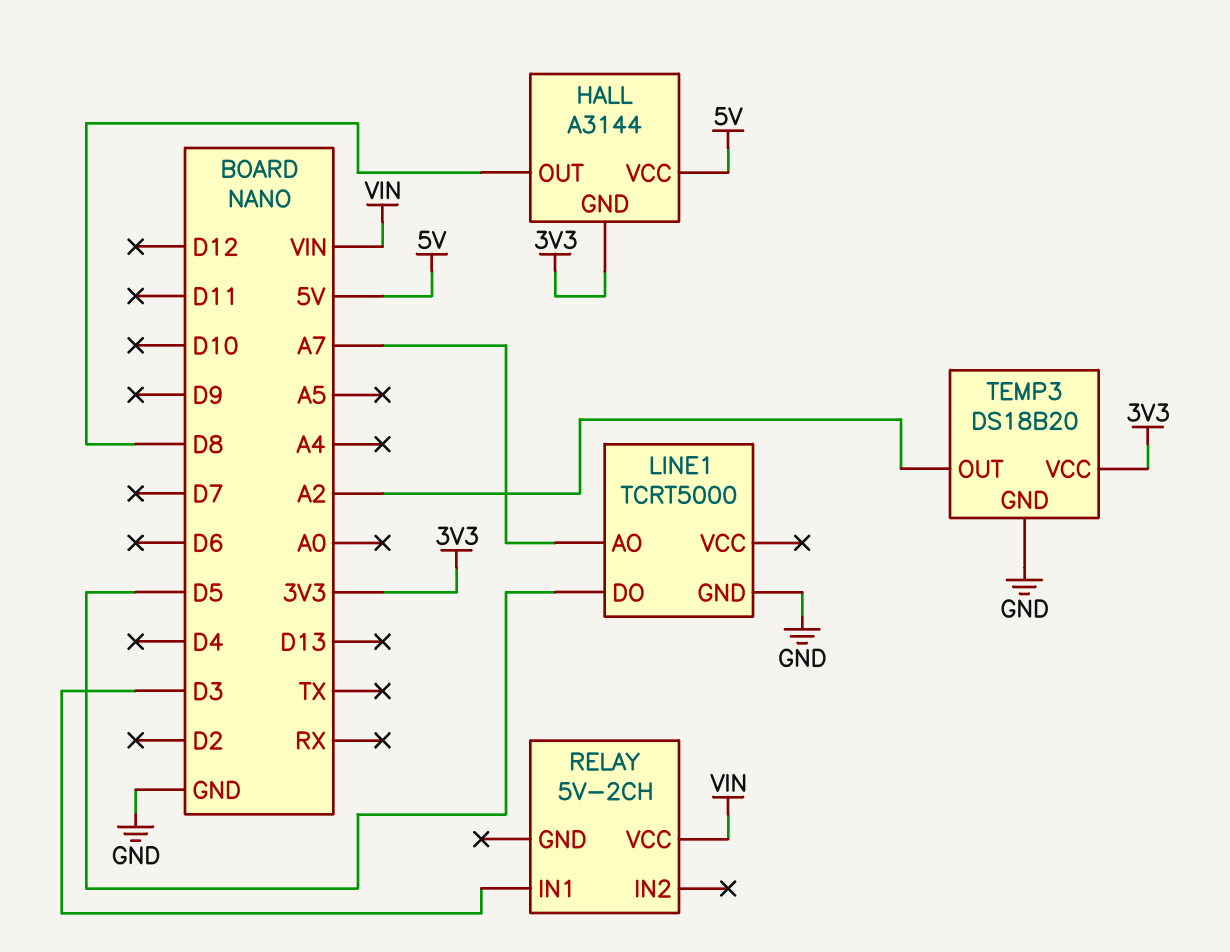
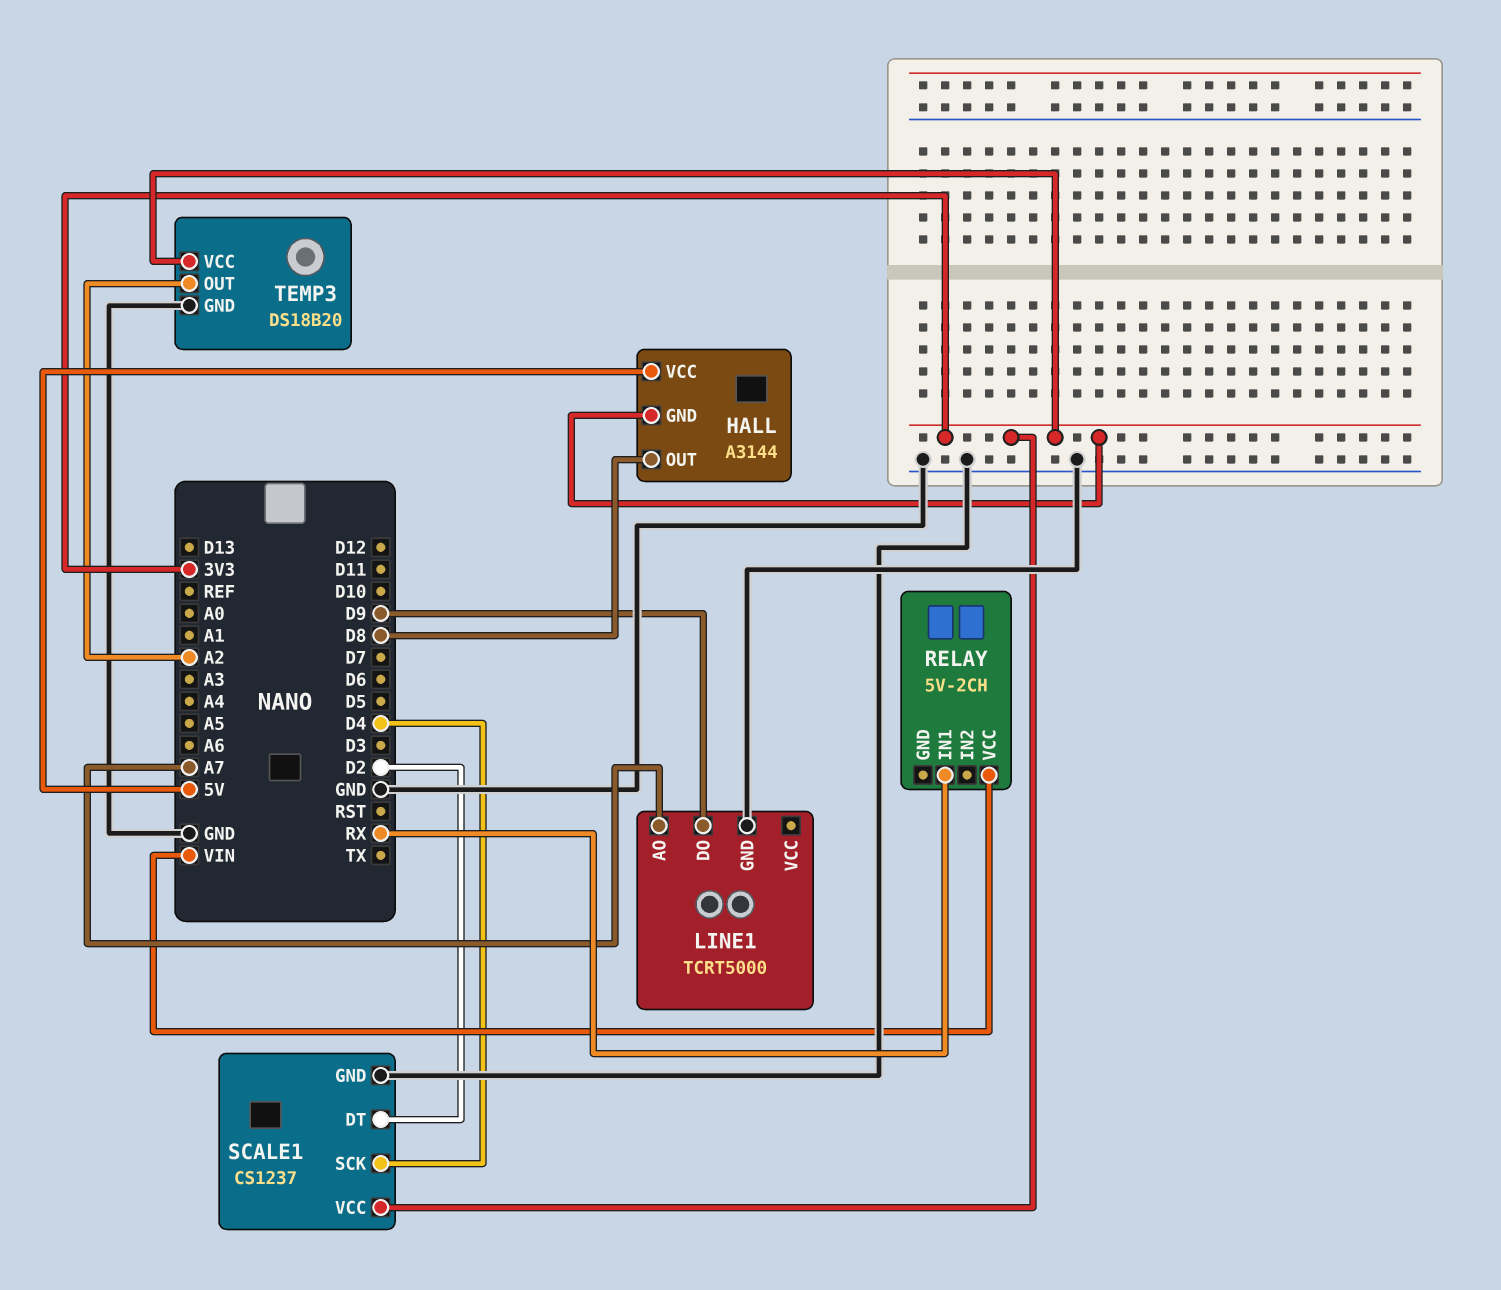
LINE1 pin DO: D5 -> D9
RELAY pin IN1: D3 -> RX
SCALE1: none -> CS1237
SCALE1 pin DT: none -> D2
SCALE1 pin GND: none -> GND
SCALE1 pin SCK: none -> D4
SCALE1 pin VCC: none -> 3V3

